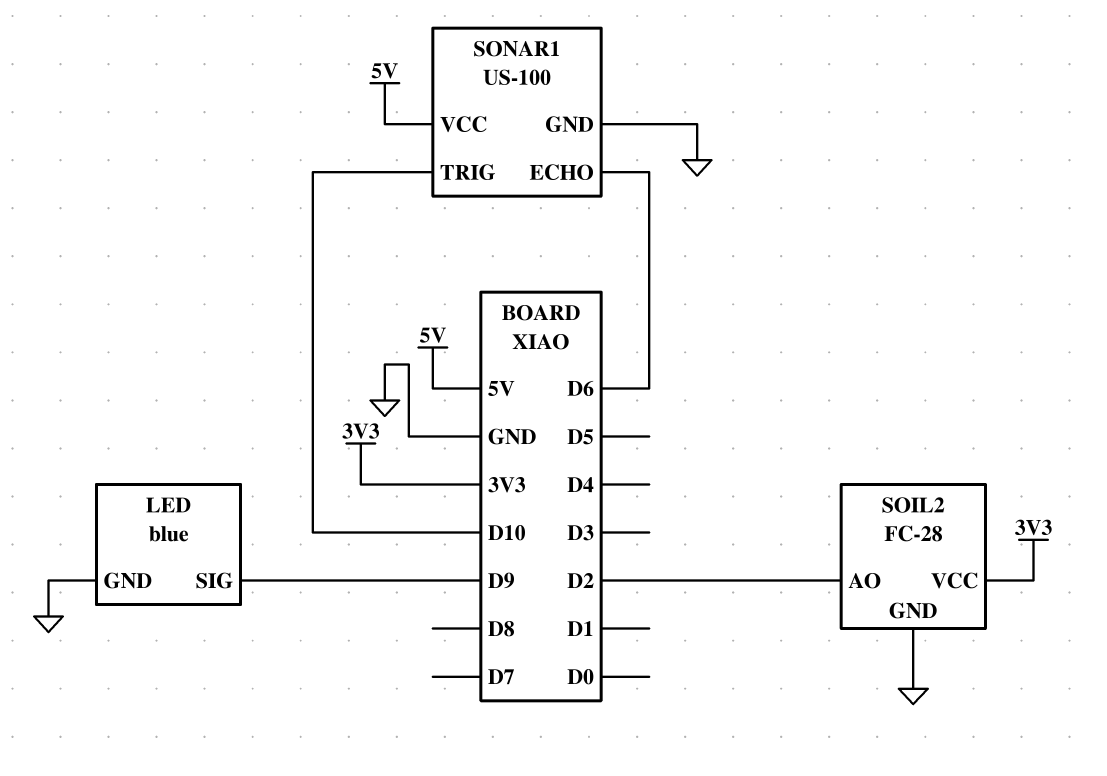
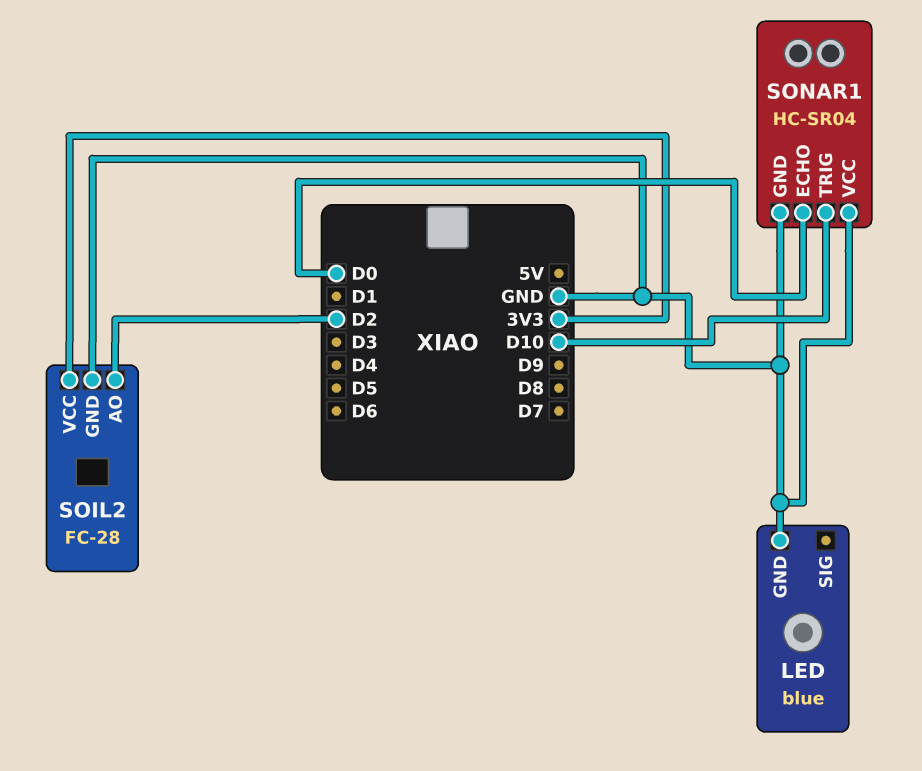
LED pin SIG: D9 -> none
SONAR1: US-100 -> HC-SR04
SONAR1 pin ECHO: D6 -> D0
SONAR1 pin VCC: 5V -> GND

